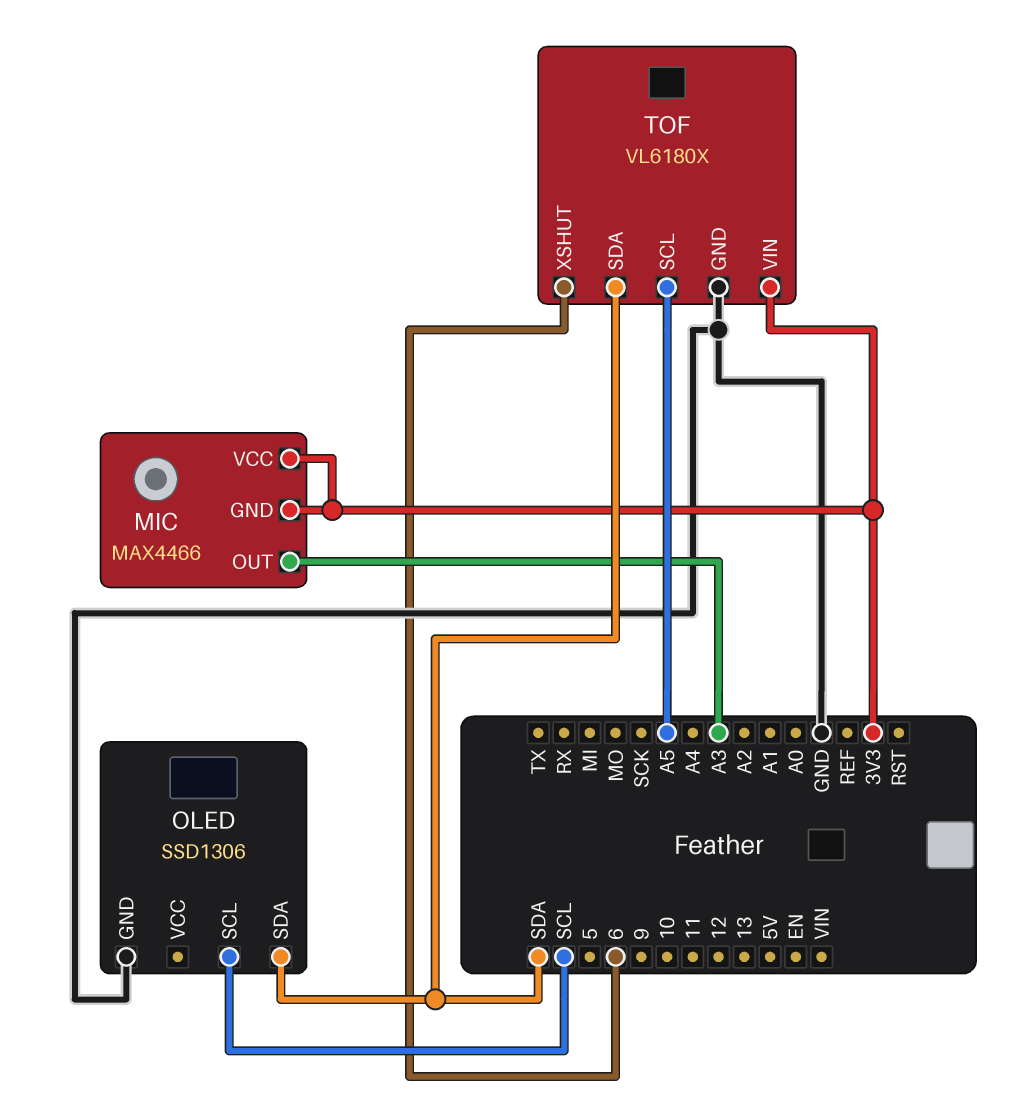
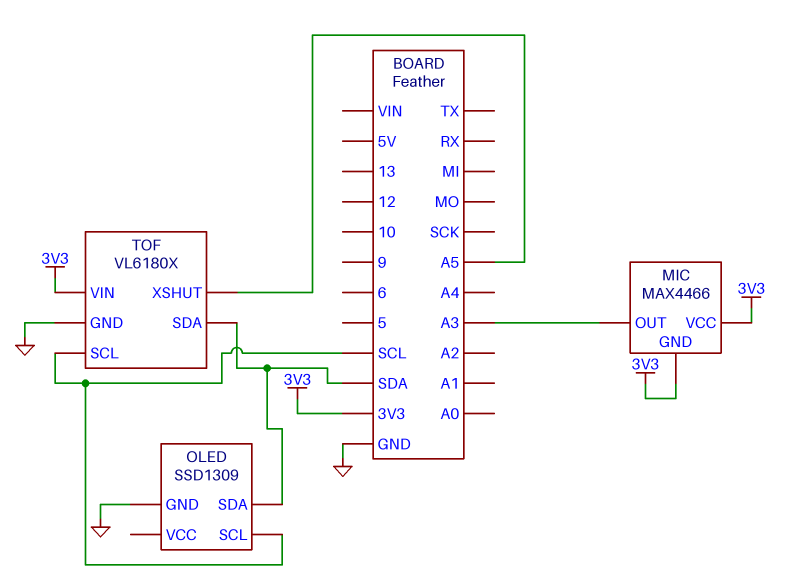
OLED: SSD1306 -> SSD1309
TOF pin SCL: A5 -> SCL
TOF pin XSHUT: 6 -> A5

